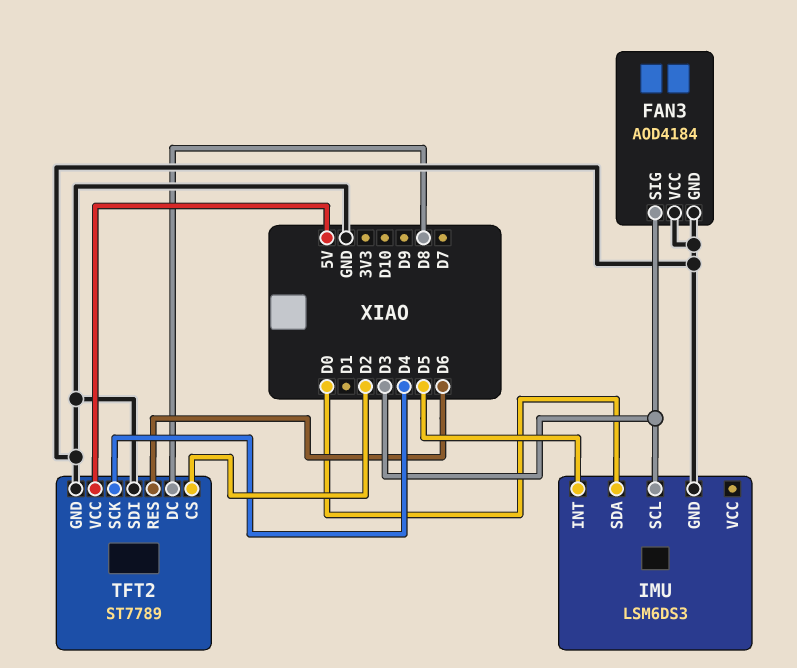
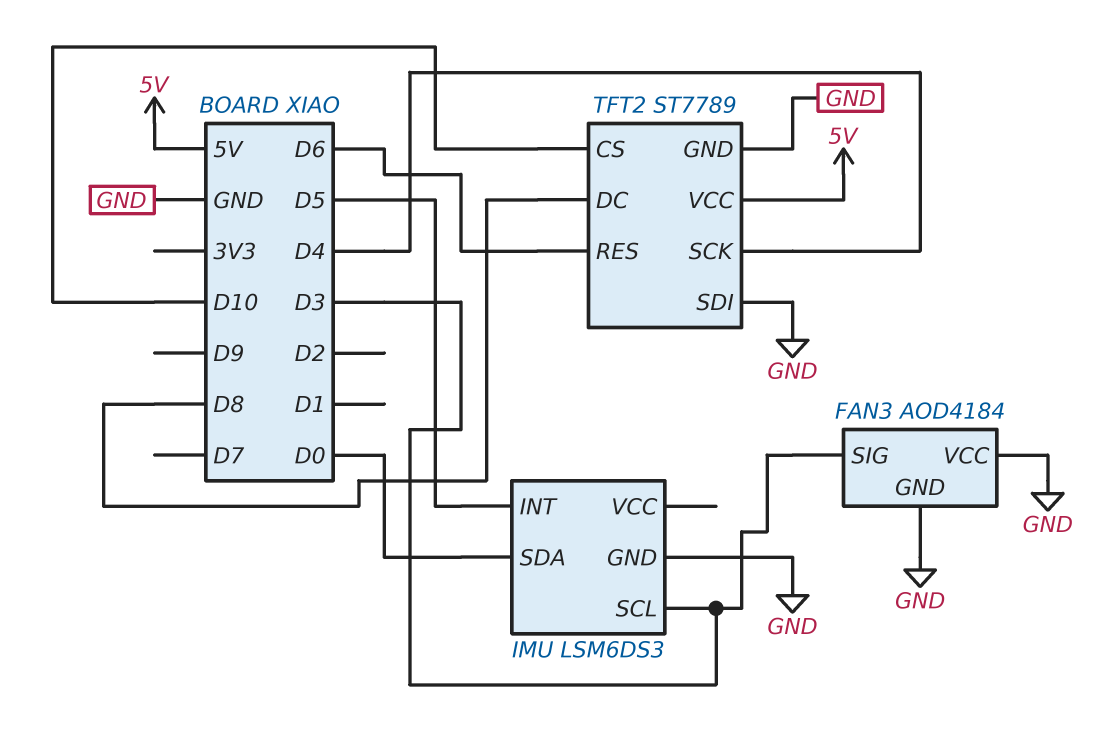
TFT2 pin CS: D2 -> D10

